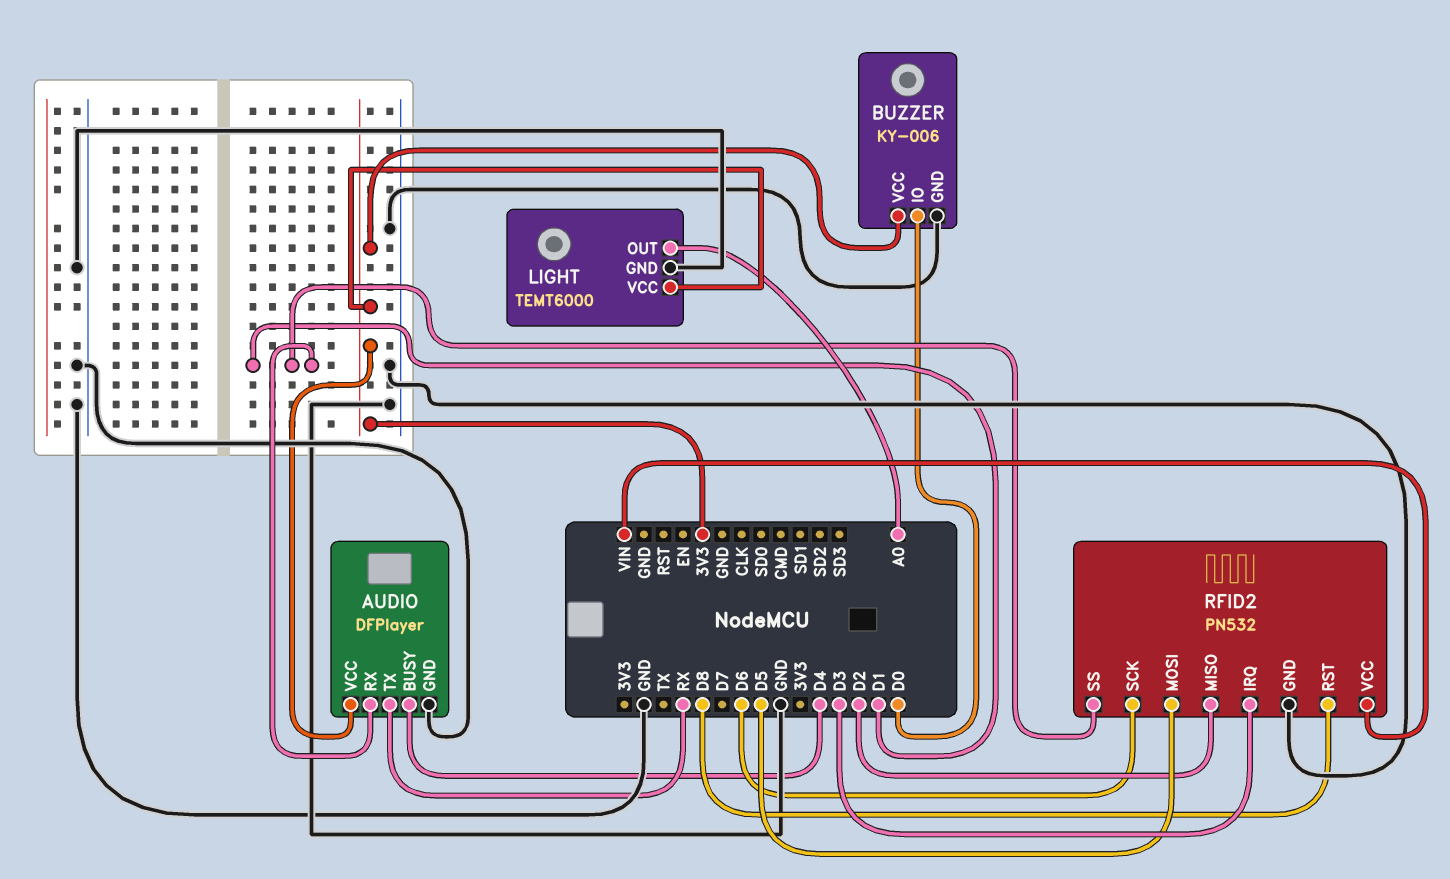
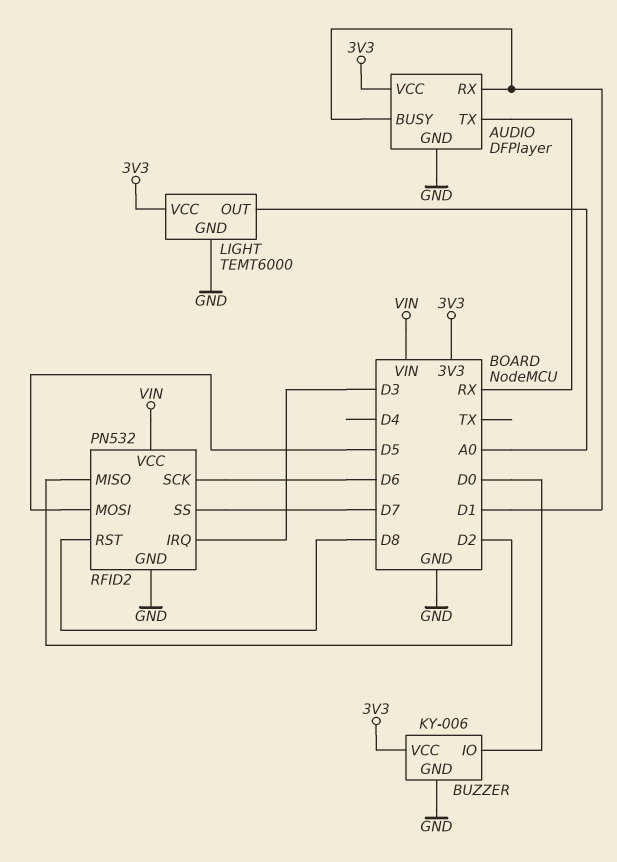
AUDIO pin BUSY: D4 -> D1
RFID2 pin SS: D1 -> D7

